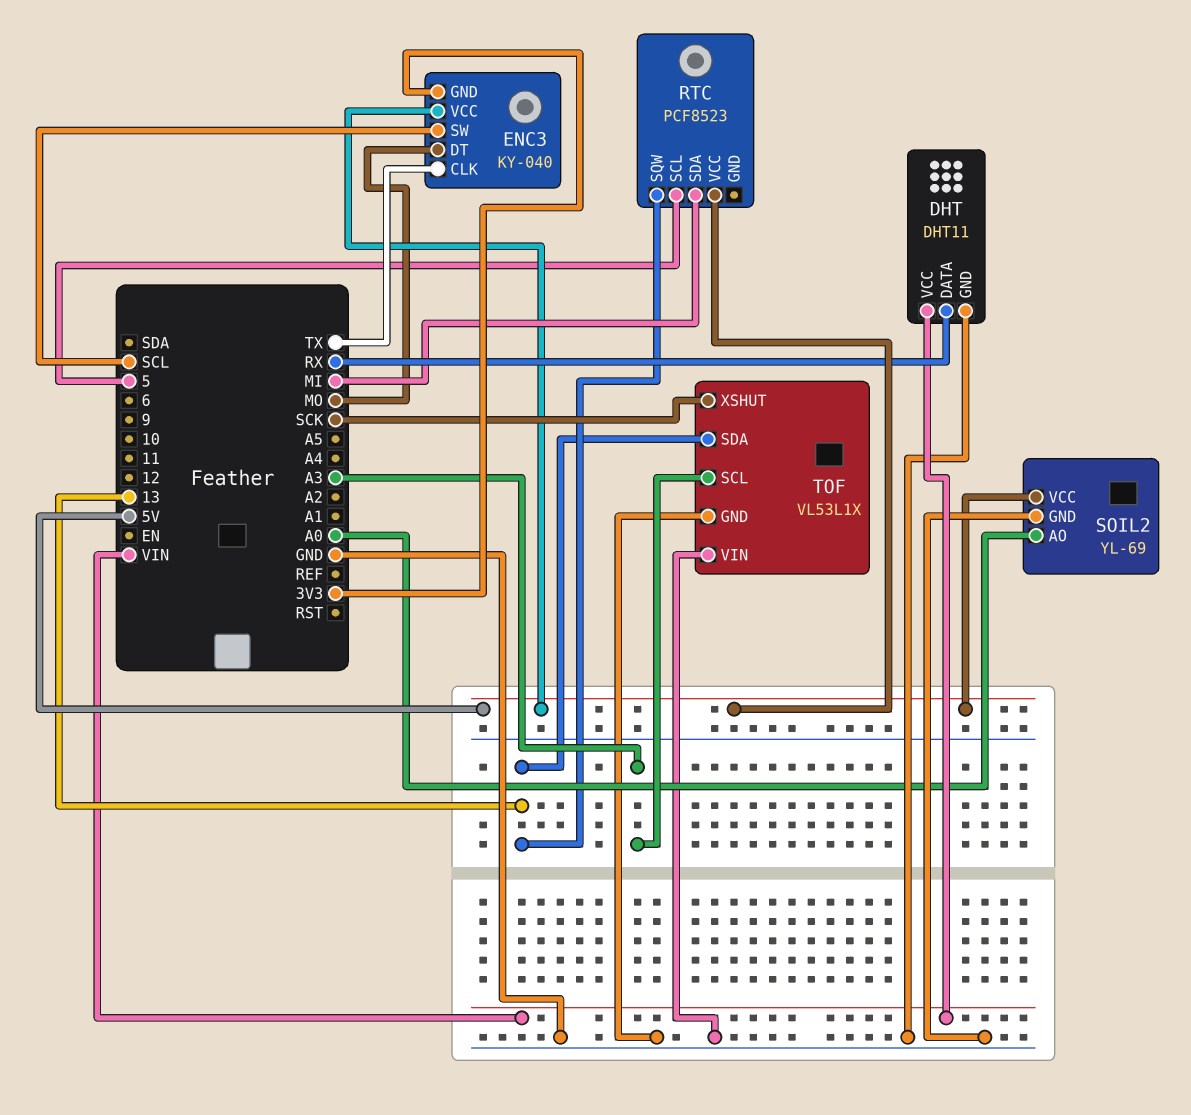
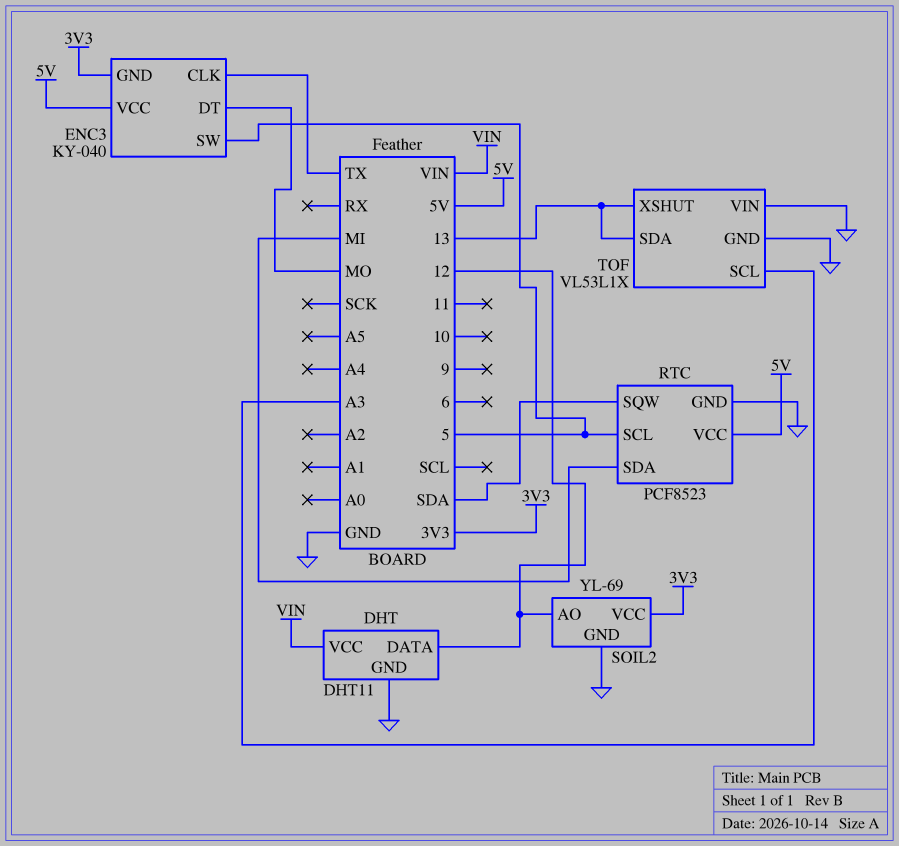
DHT pin DATA: RX -> 12
ENC3 pin SW: SCL -> 5
RTC pin GND: none -> GND
RTC pin SQW: 13 -> SDA
SOIL2 pin AO: A0 -> 12
SOIL2 pin VCC: 5V -> 3V3
TOF pin XSHUT: SCK -> 13

